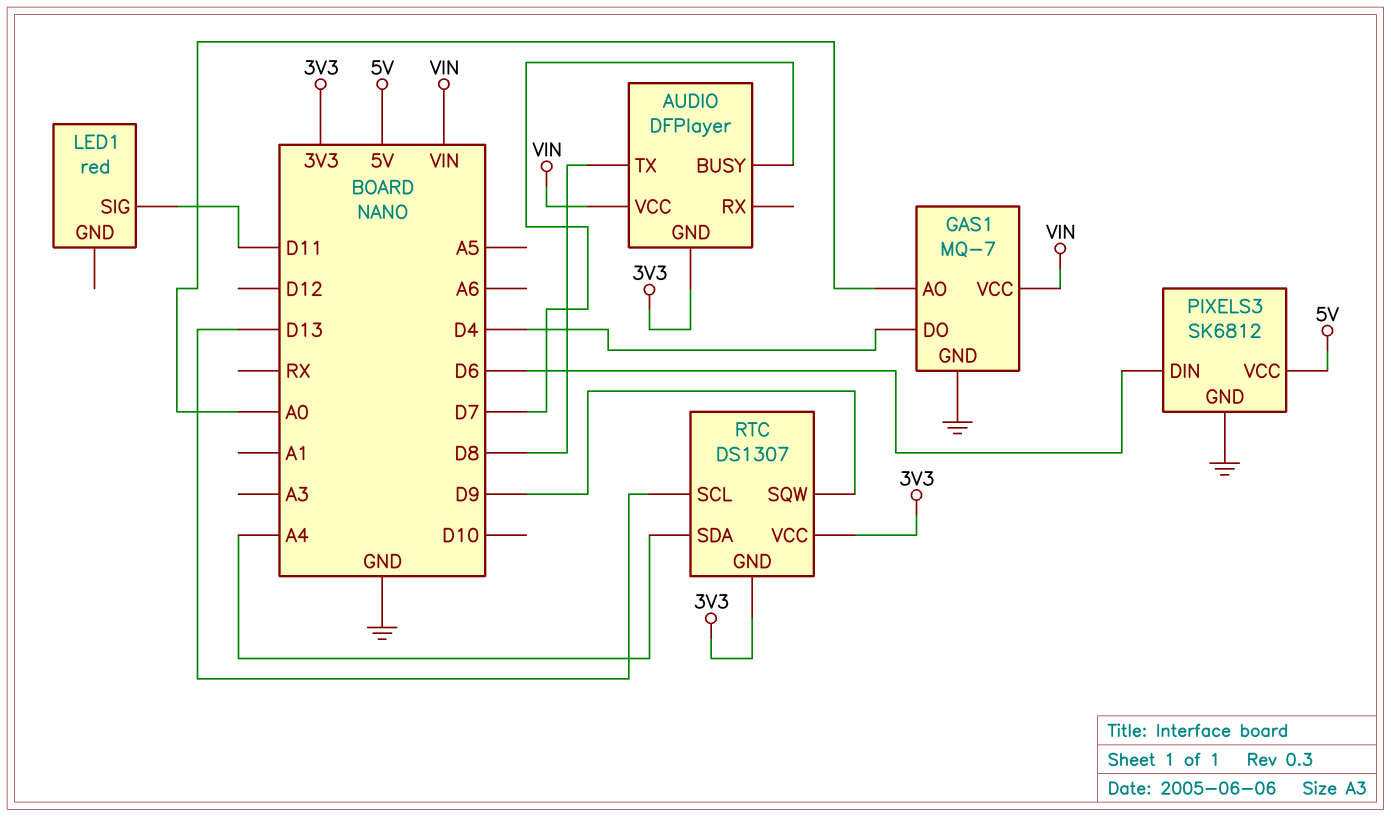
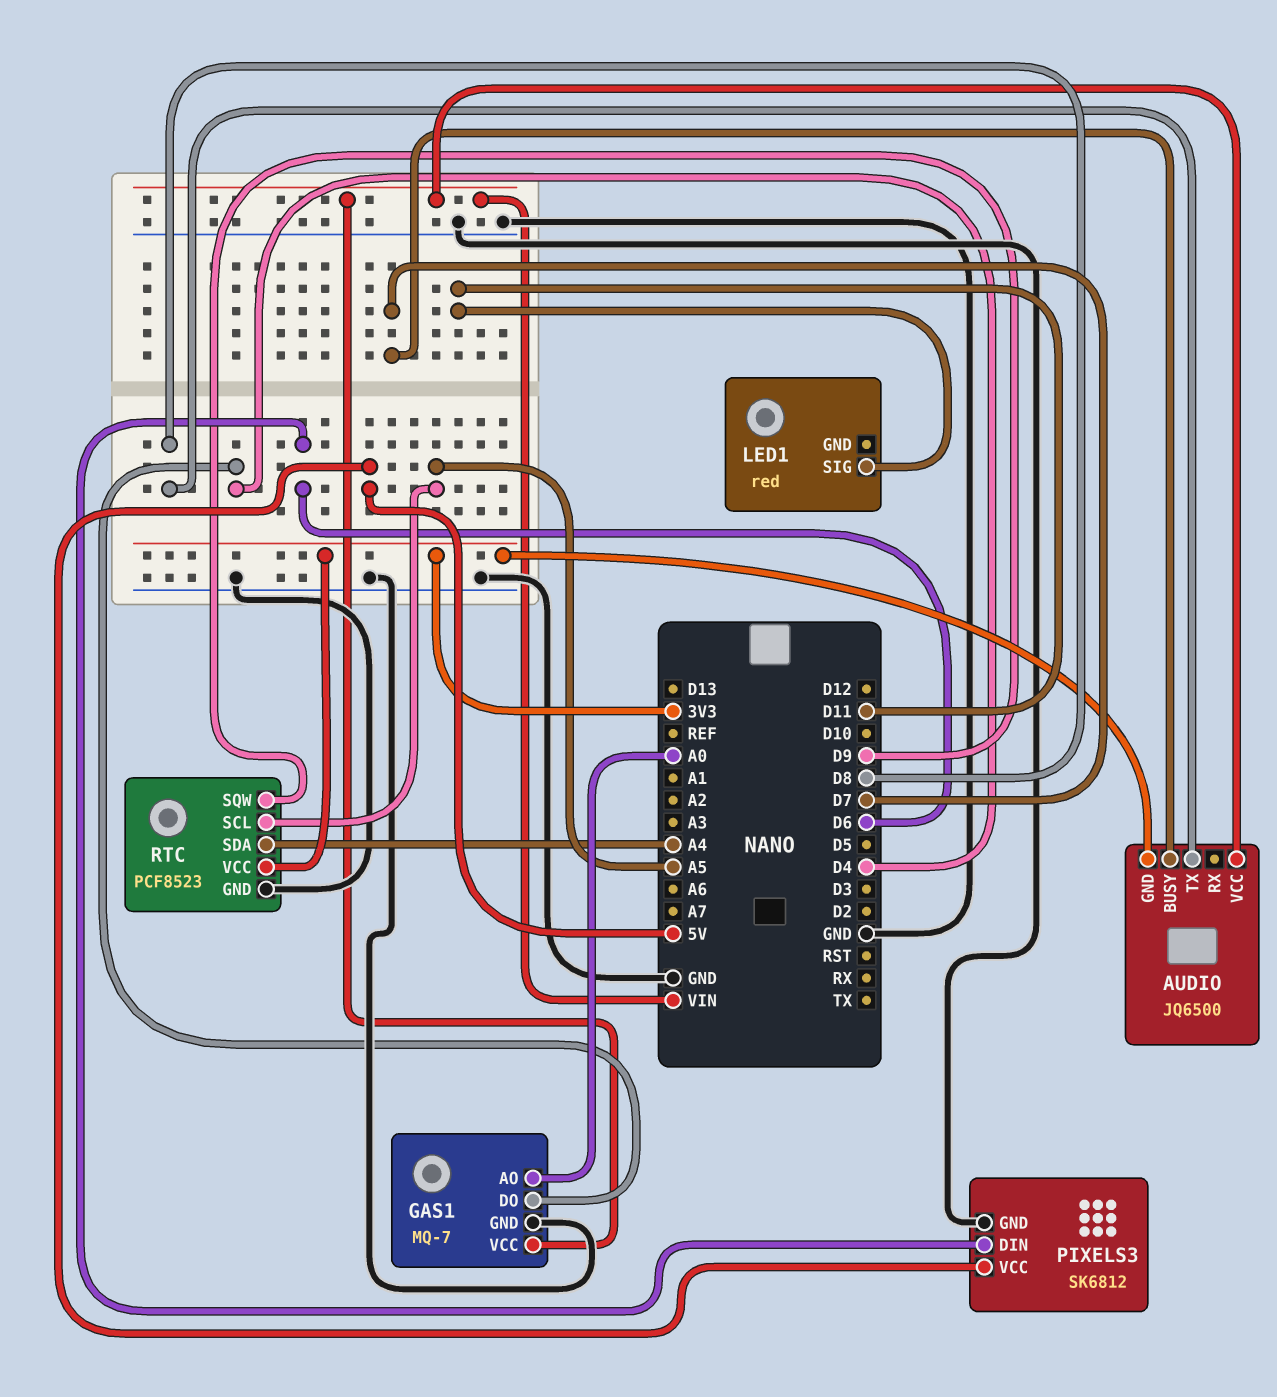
AUDIO: DFPlayer -> JQ6500
RTC: DS1307 -> PCF8523
RTC pin GND: 3V3 -> GND
RTC pin SCL: D13 -> A5

